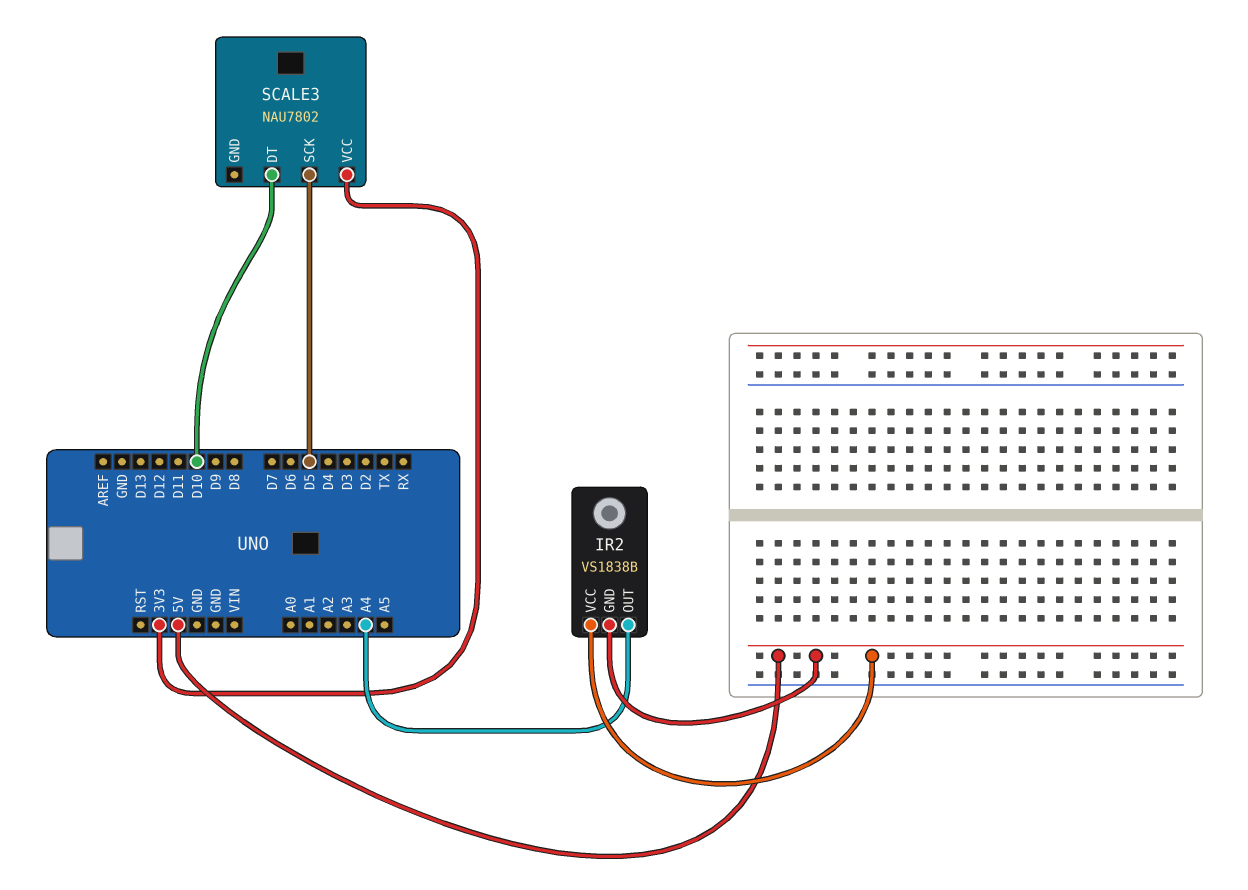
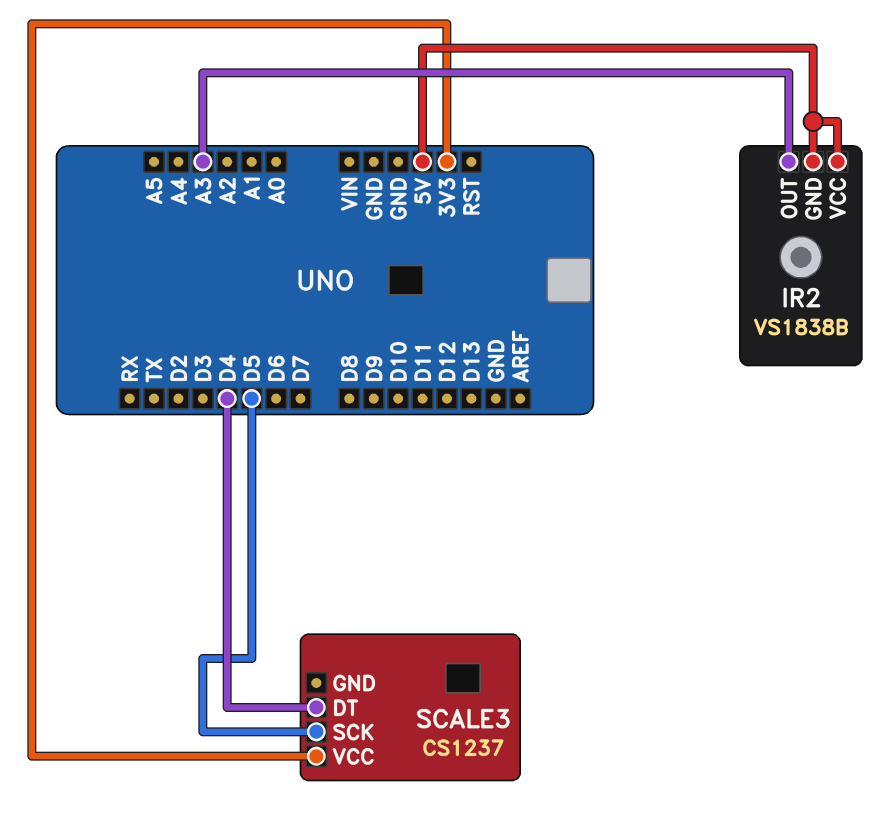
IR2 pin OUT: A4 -> A3
SCALE3: NAU7802 -> CS1237
SCALE3 pin DT: D10 -> D4

